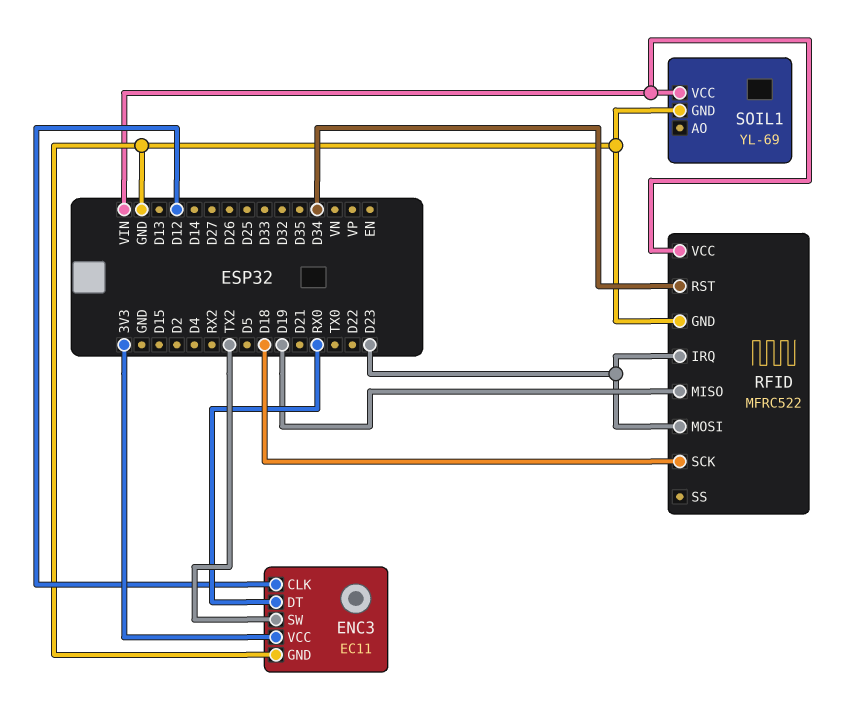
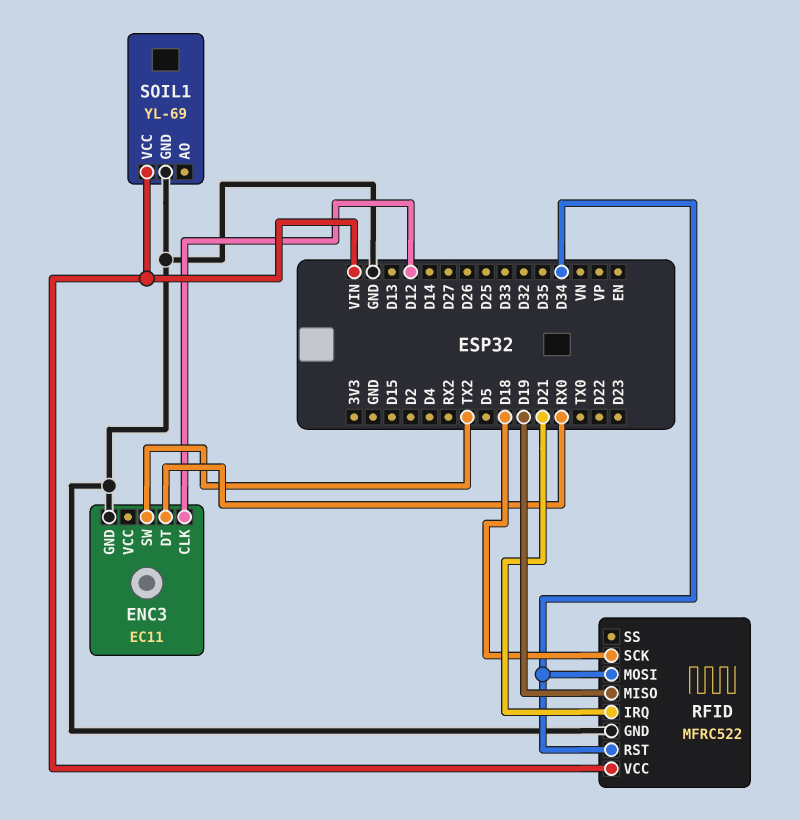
ENC3 pin VCC: 3V3 -> none
RFID pin IRQ: D23 -> D21
RFID pin MOSI: D23 -> D34

